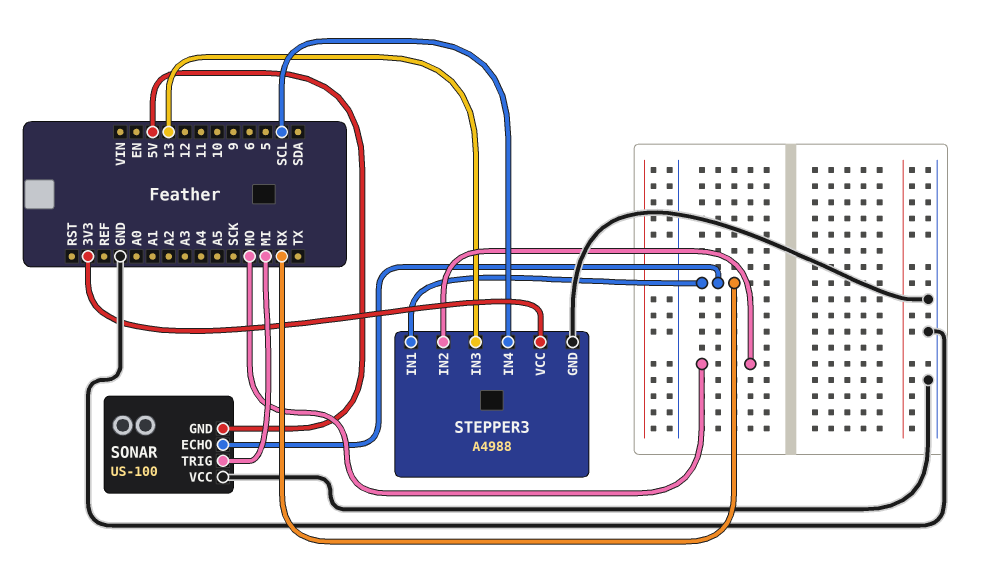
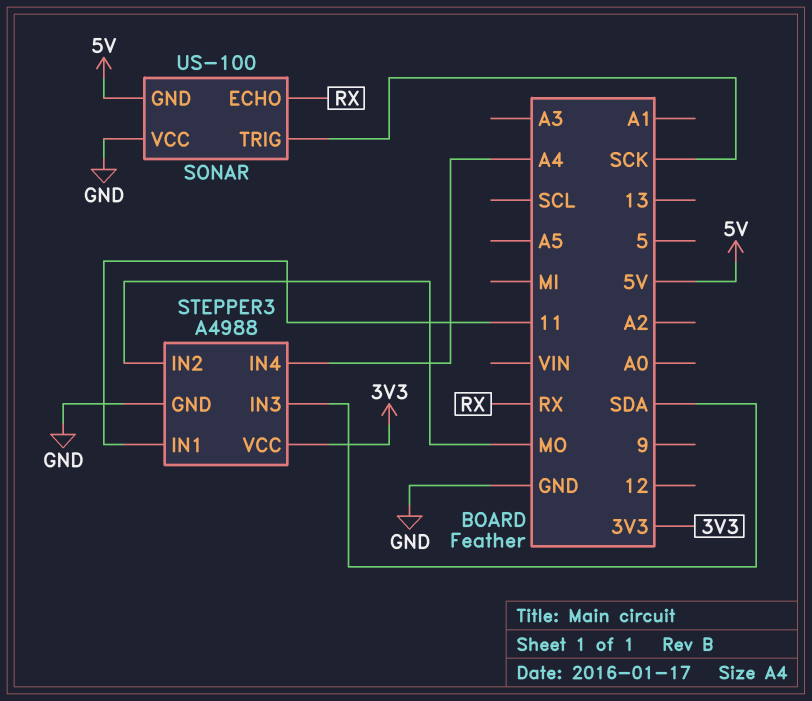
SONAR pin TRIG: MI -> SCK
STEPPER3 pin IN1: RX -> 11
STEPPER3 pin IN3: 13 -> SDA
STEPPER3 pin IN4: SCL -> A4

